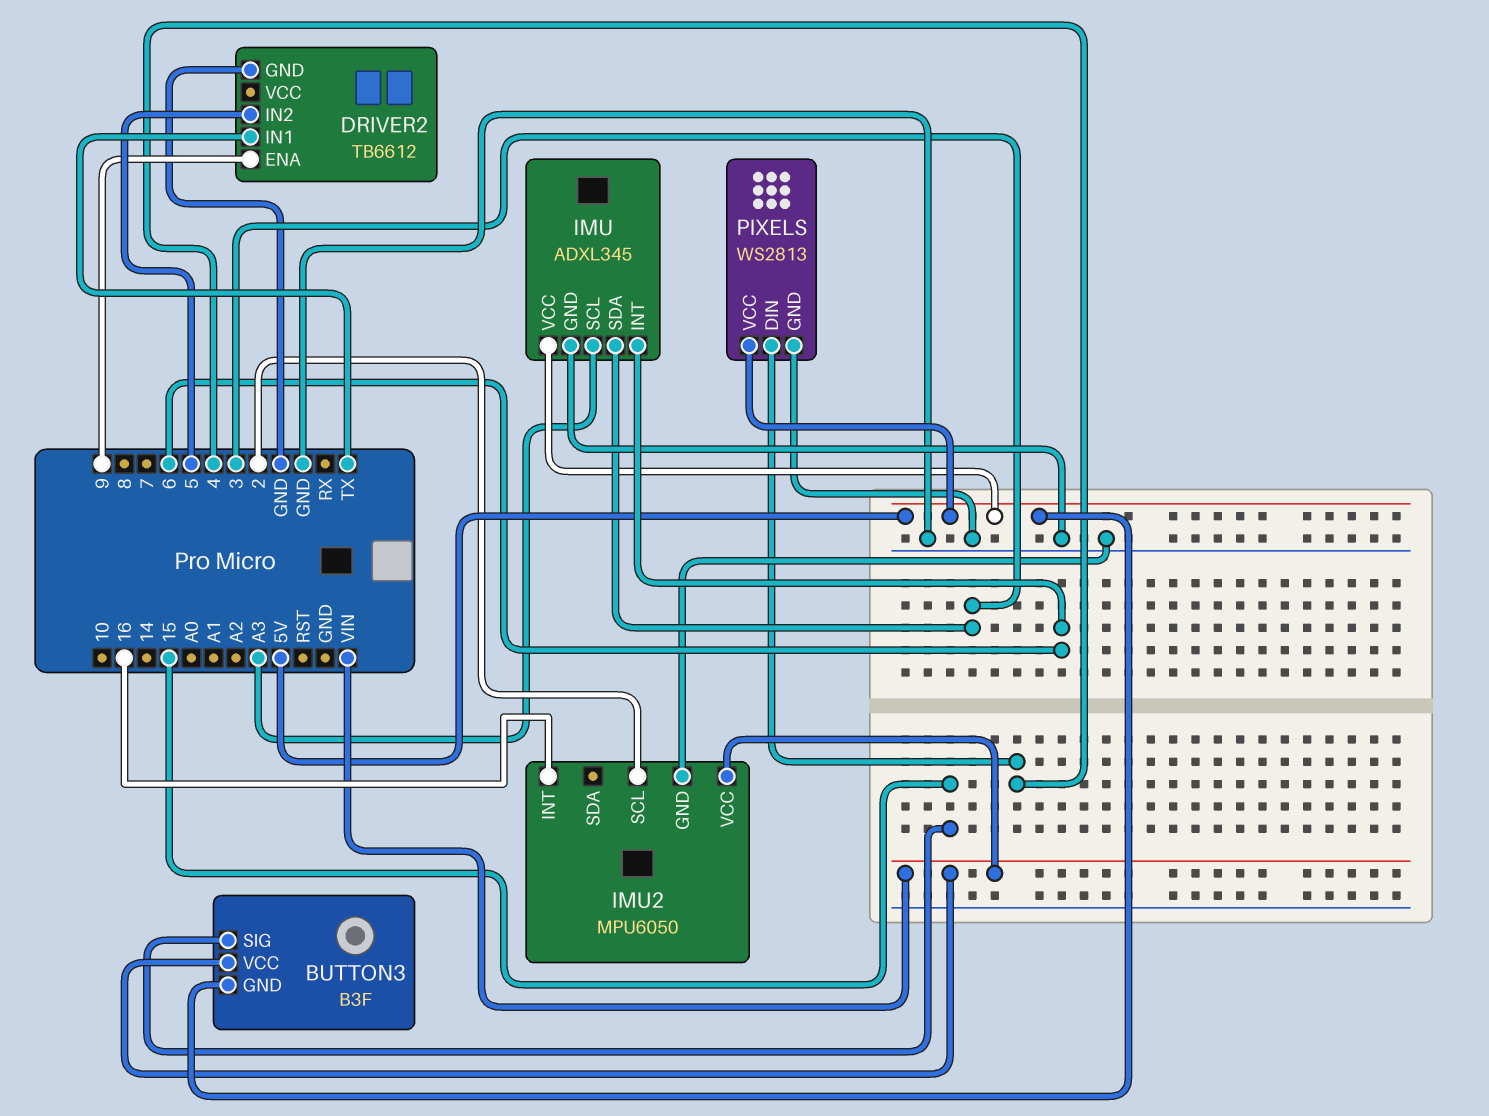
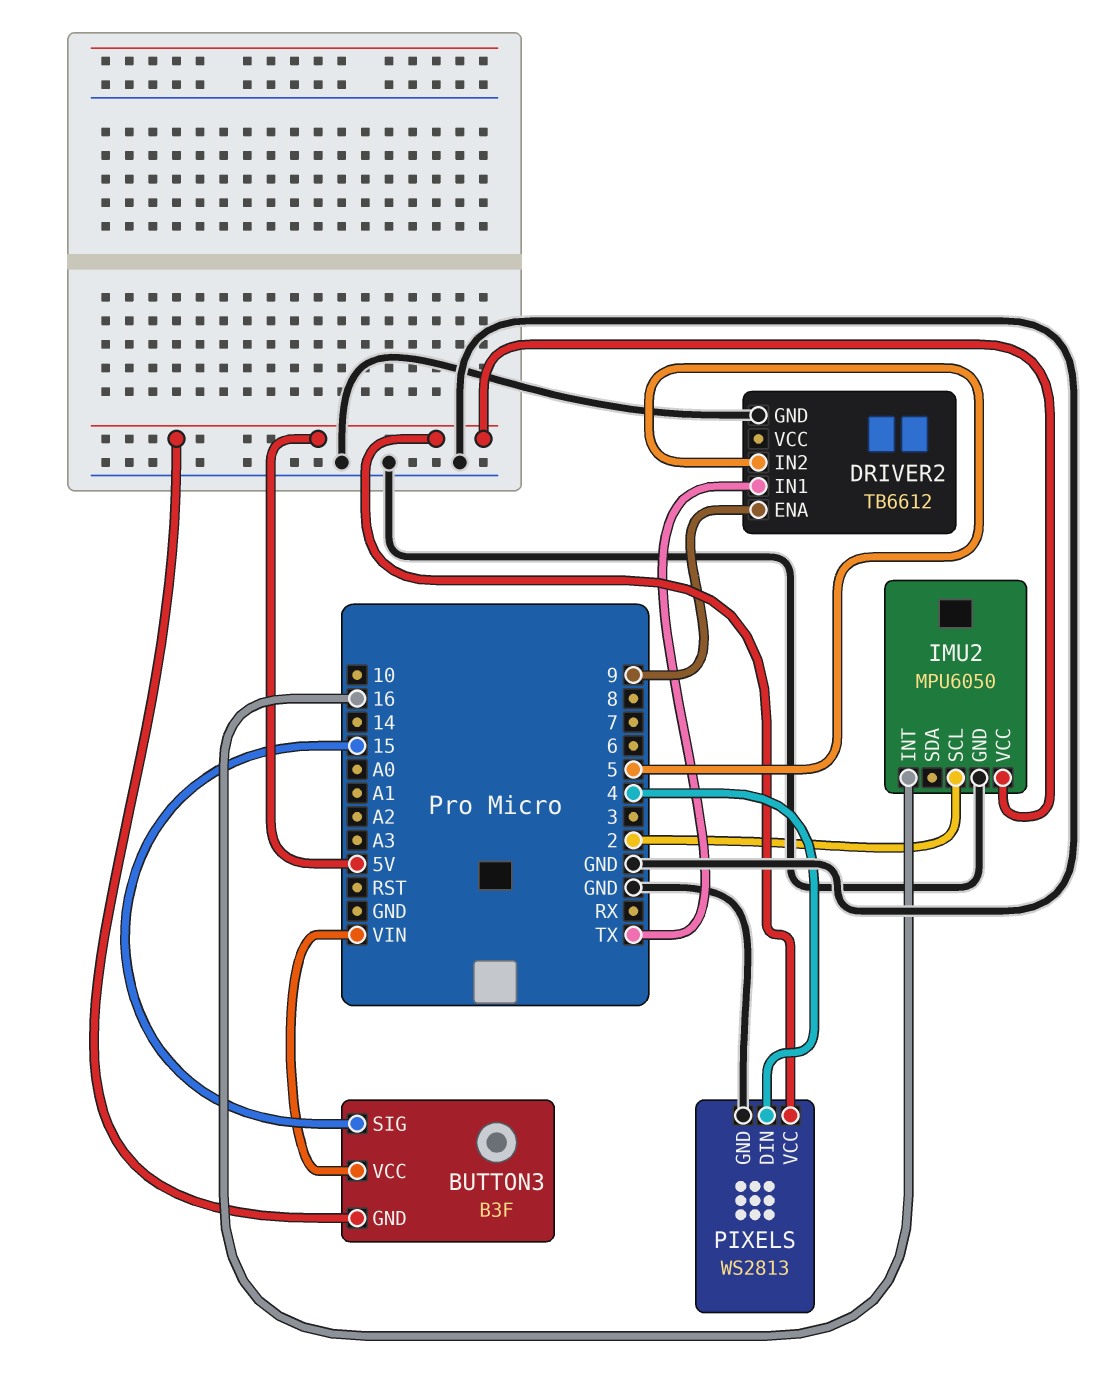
IMU: ADXL345 -> none
IMU pin GND: GND -> none
IMU pin INT: 6 -> none
IMU pin SCL: A3 -> none
IMU pin SDA: 3 -> none
IMU pin VCC: 5V -> none
IMU2 pin VCC: VIN -> 5V

